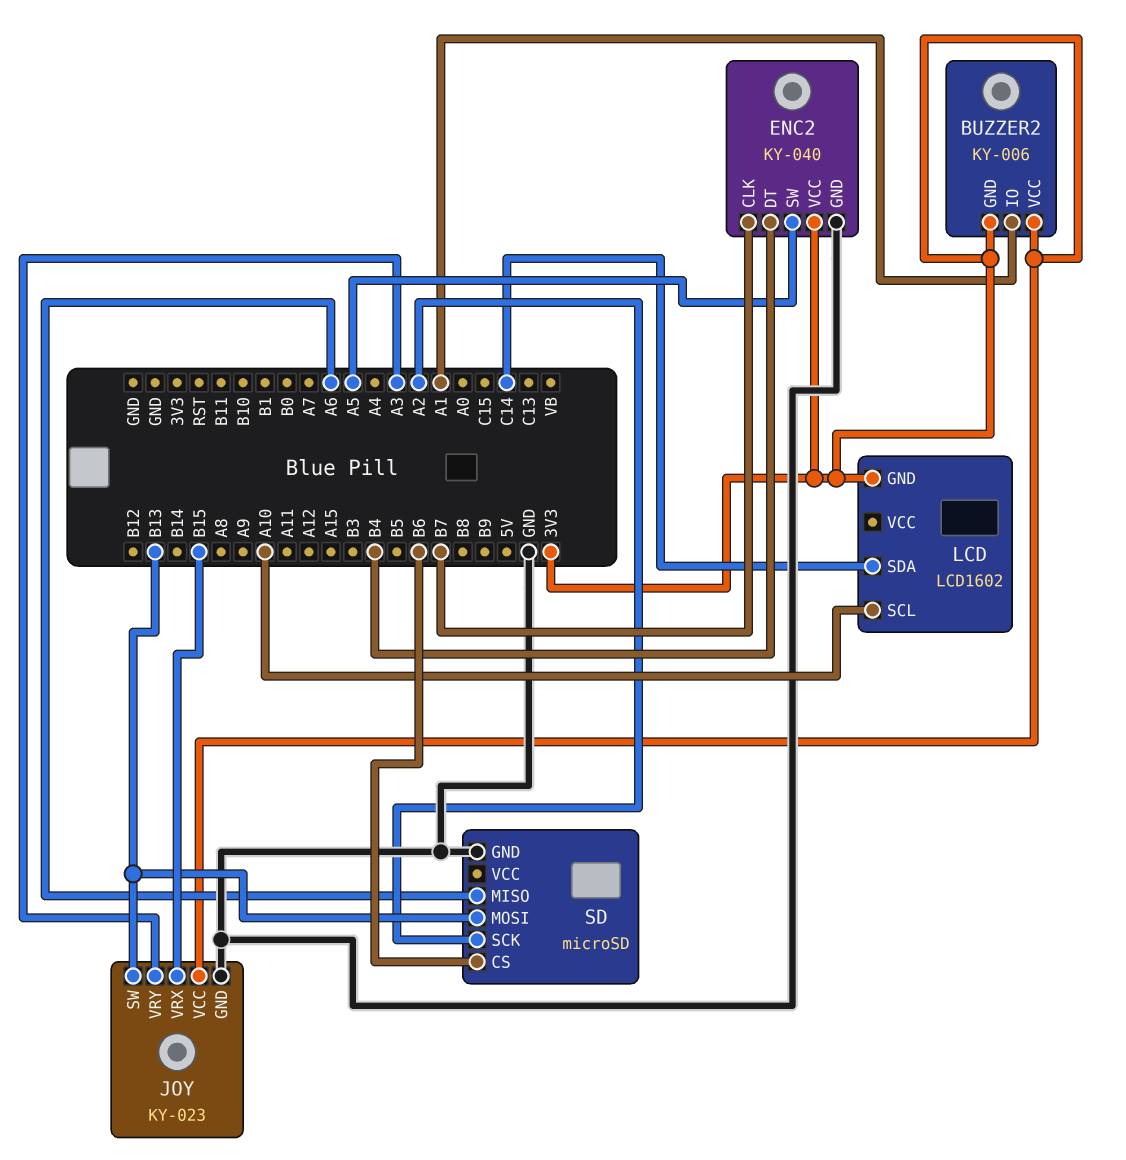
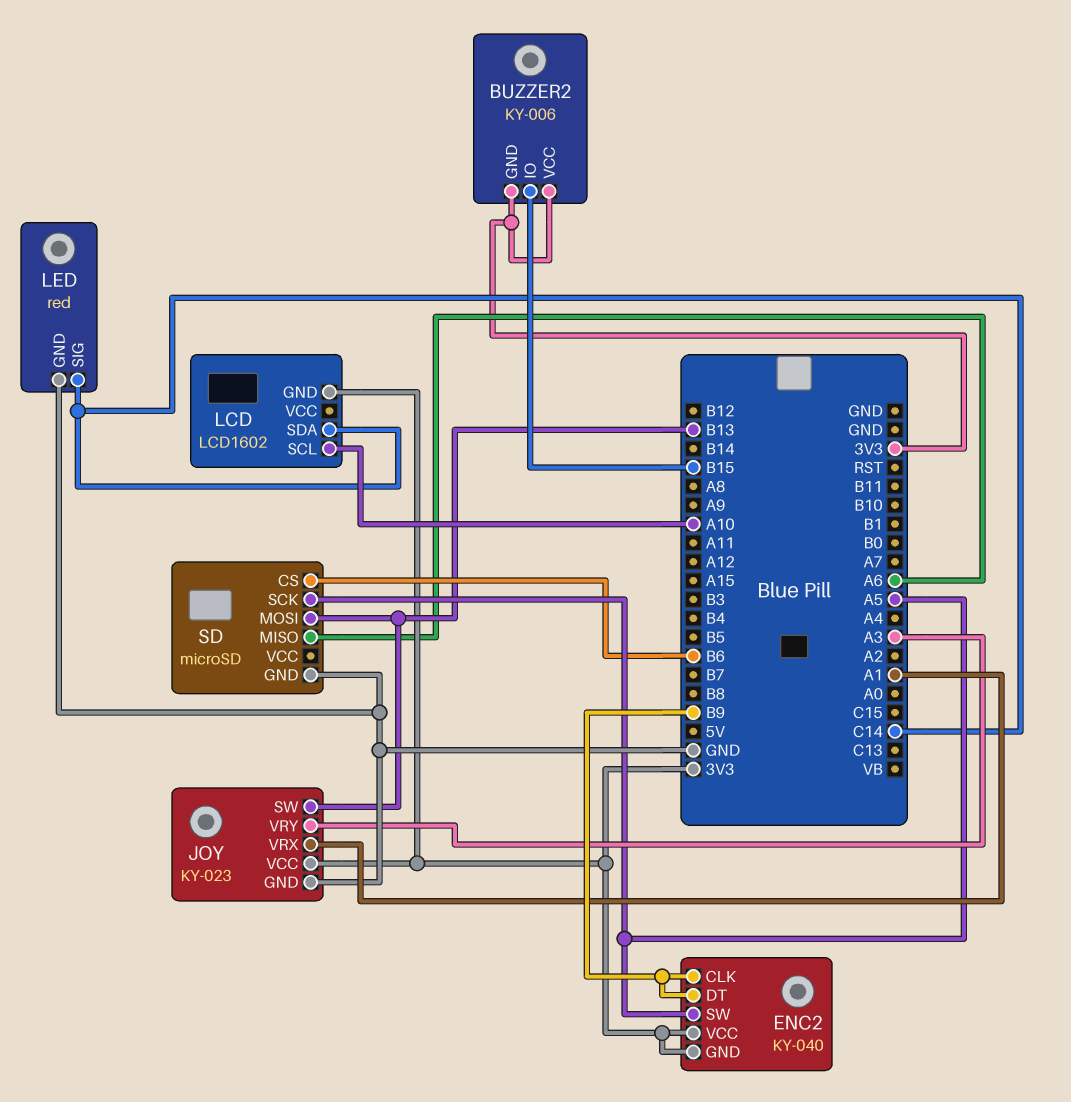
BUZZER2 pin IO: A1 -> B15
ENC2 pin CLK: B7 -> B9
ENC2 pin DT: B4 -> B9
ENC2 pin GND: GND -> 3V3
JOY pin VRX: B15 -> A1
LED: none -> red
LED pin GND: none -> GND
LED pin SIG: none -> C14
SD pin SCK: A2 -> A5

